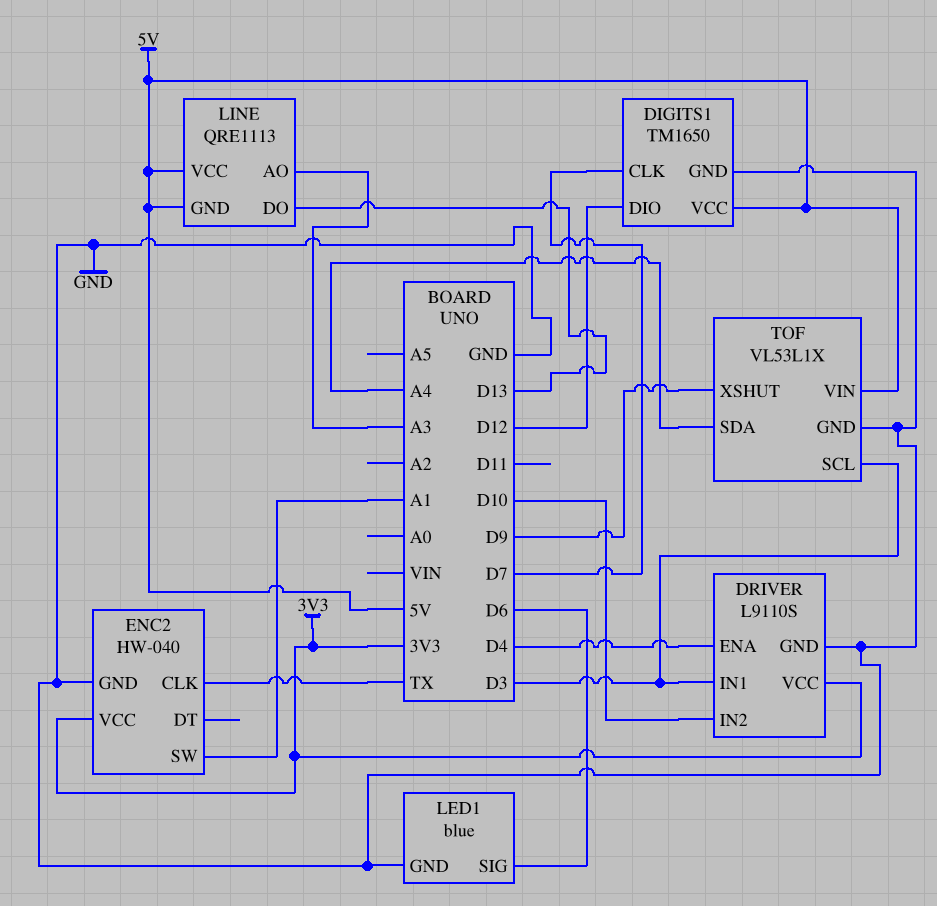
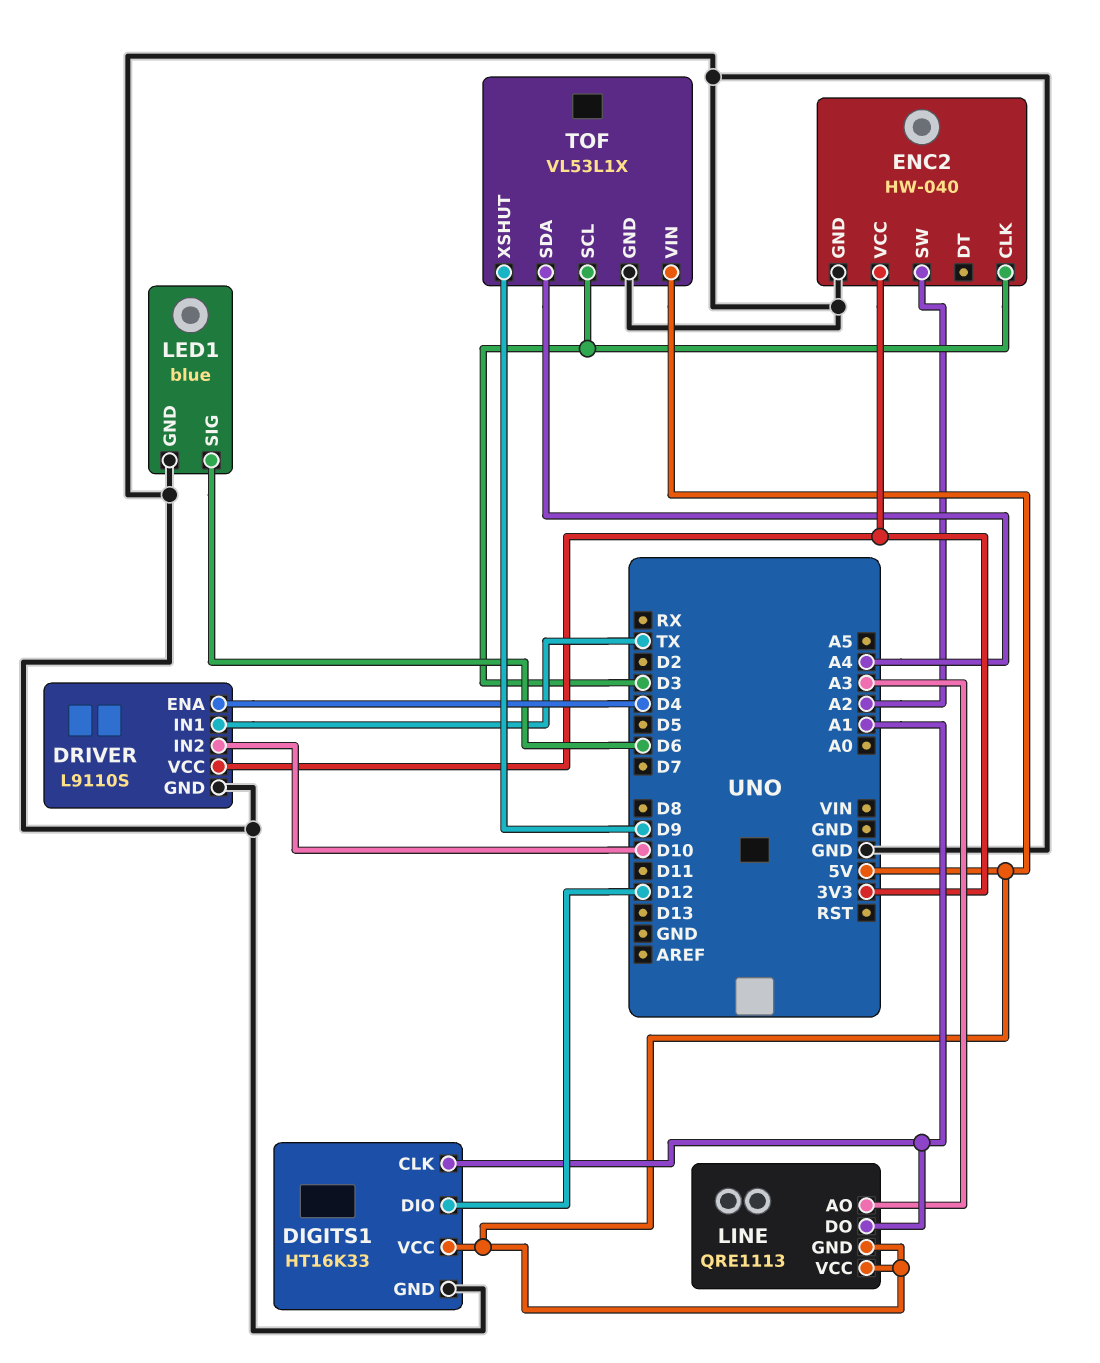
DIGITS1: TM1650 -> HT16K33
DIGITS1 pin CLK: D7 -> A1
DRIVER pin IN1: D3 -> TX
ENC2 pin CLK: TX -> D3
ENC2 pin SW: A1 -> A2
LINE pin DO: D13 -> A1

